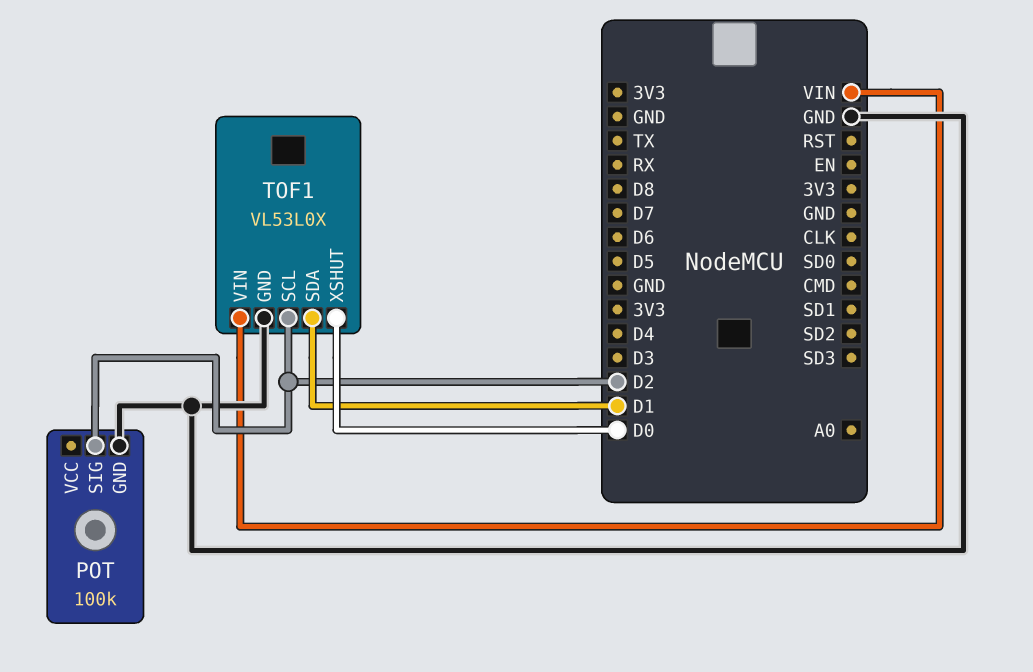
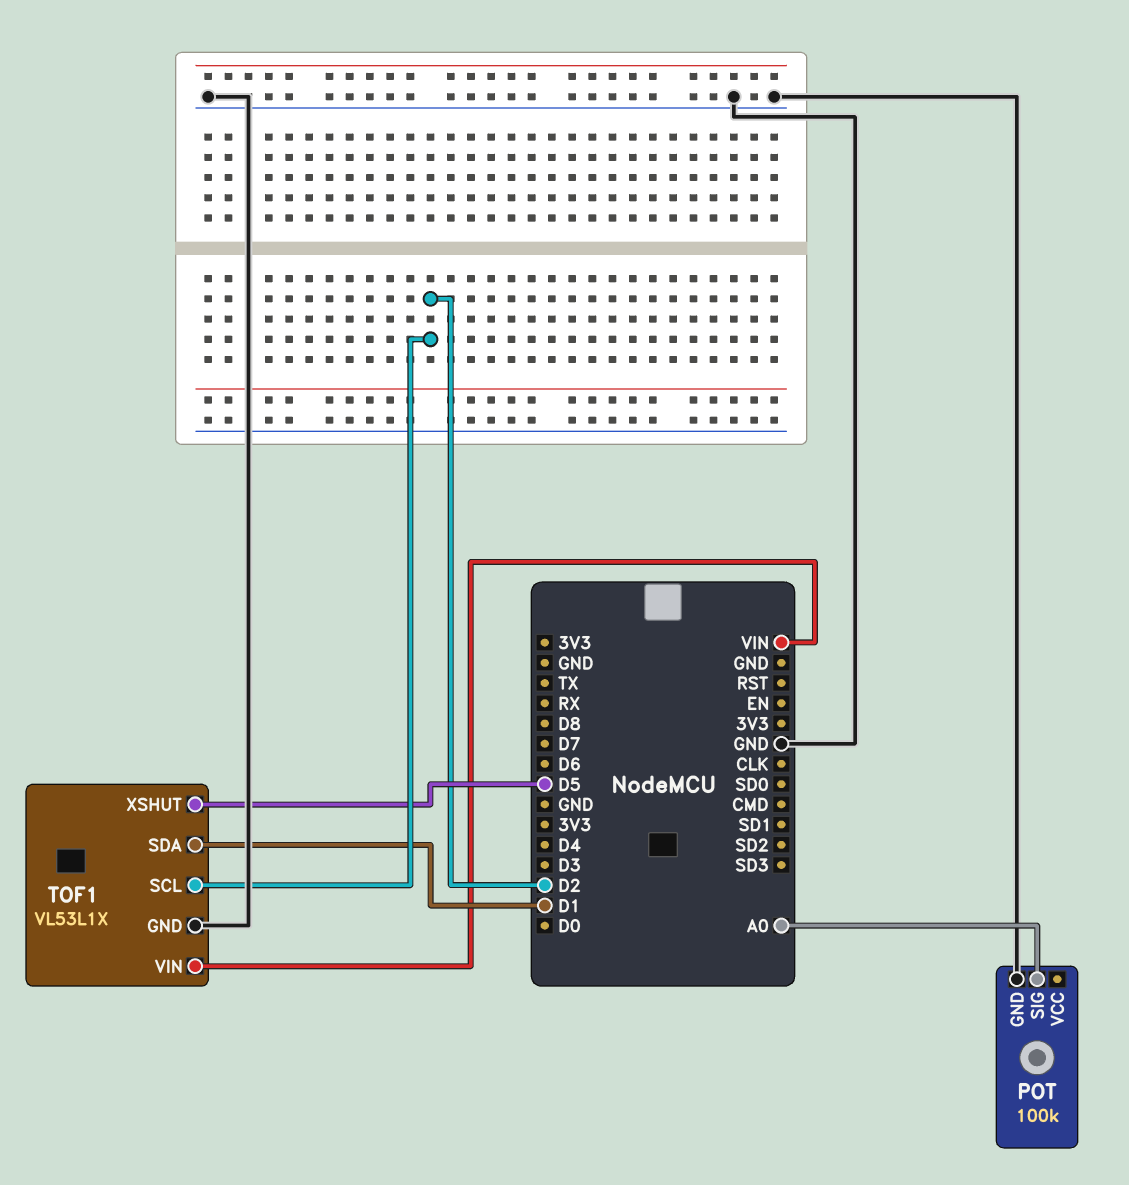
POT pin SIG: D2 -> A0
TOF1: VL53L0X -> VL53L1X
TOF1 pin XSHUT: D0 -> D5

